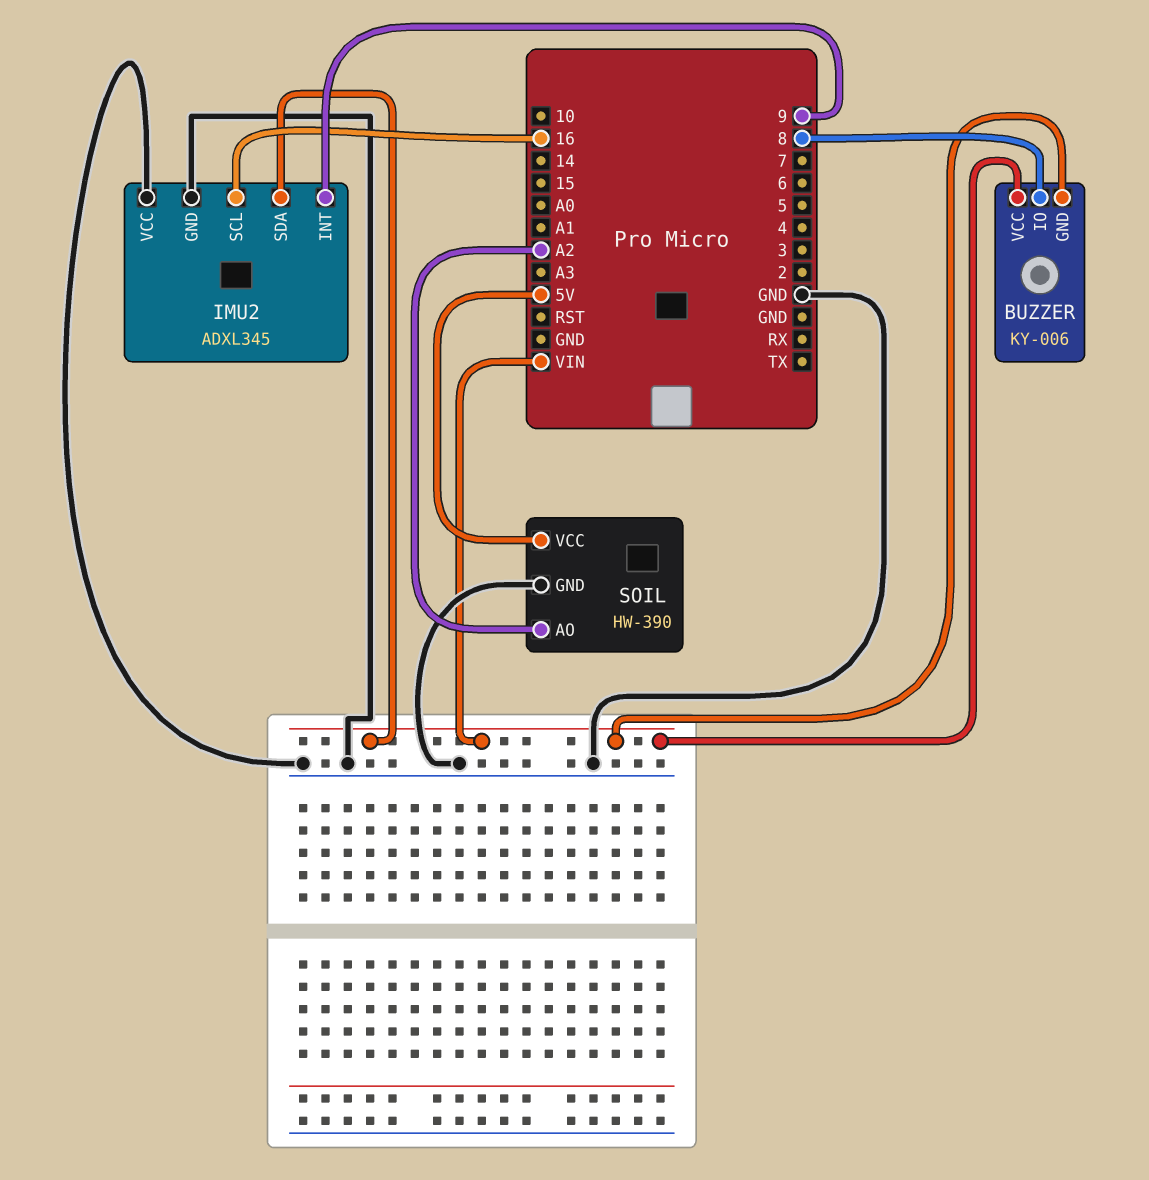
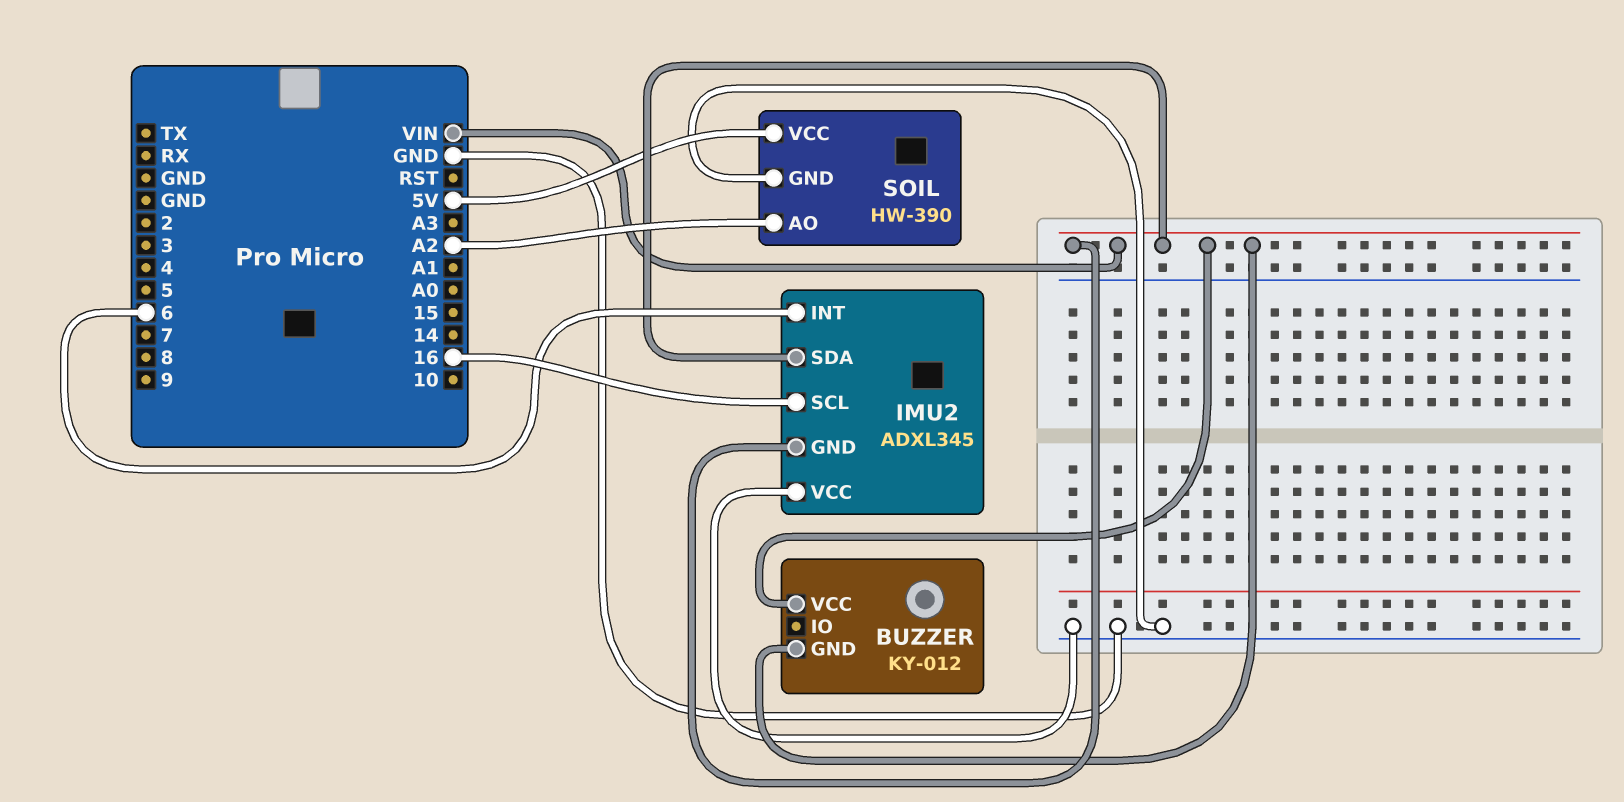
BUZZER: KY-006 -> KY-012
BUZZER pin IO: 8 -> none
IMU2 pin GND: GND -> VIN
IMU2 pin INT: 9 -> 6

